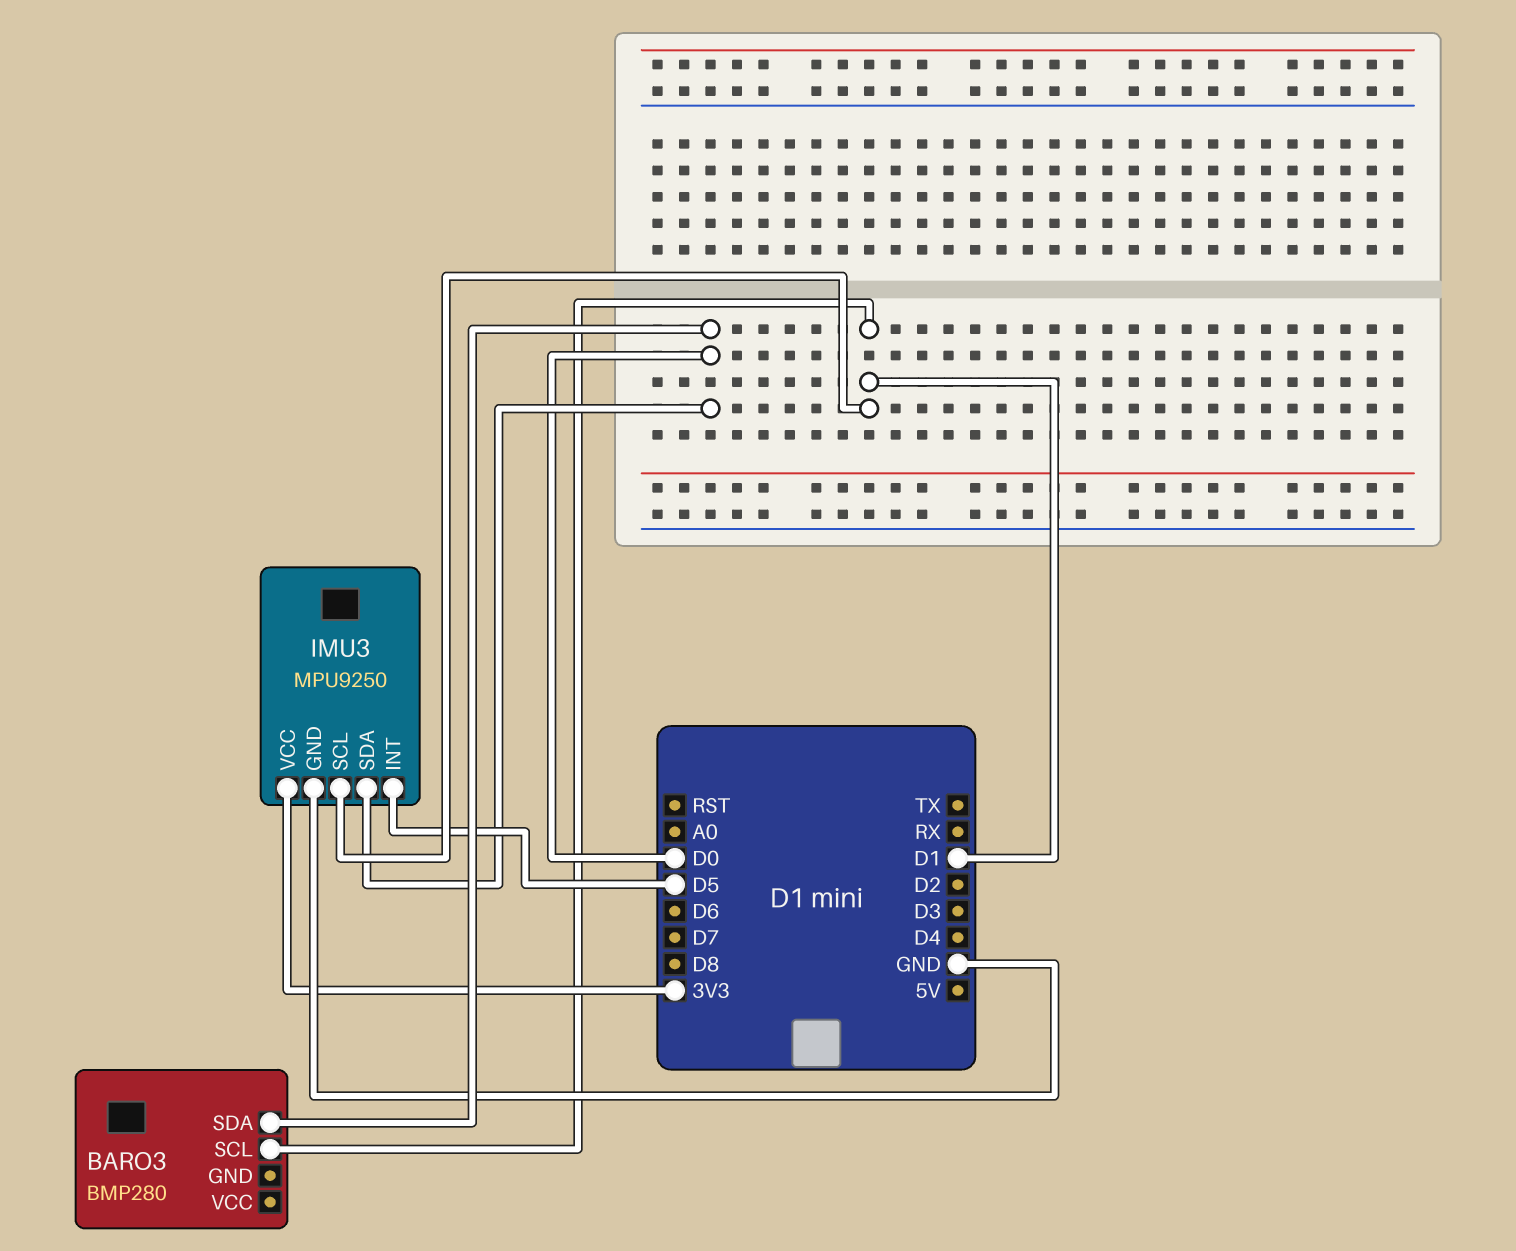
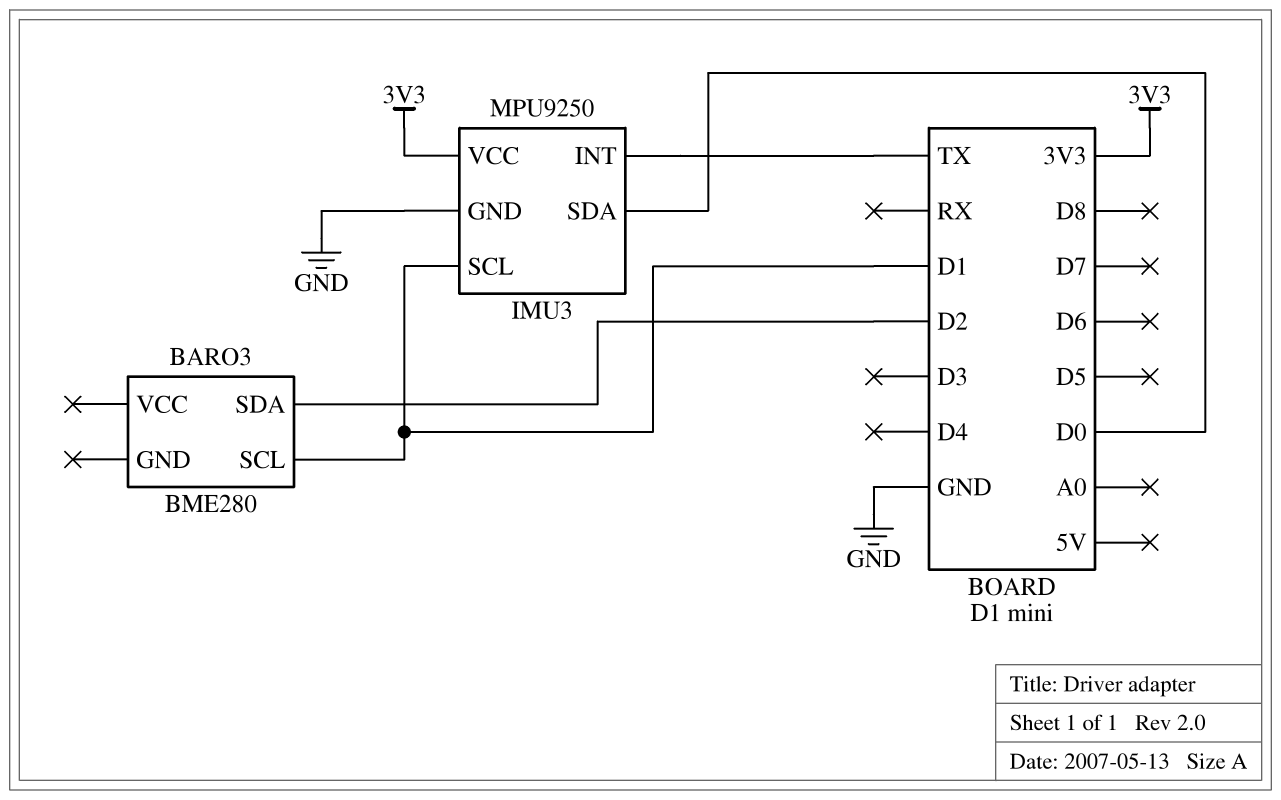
BARO3: BMP280 -> BME280
BARO3 pin SDA: D0 -> D2
IMU3 pin INT: D5 -> TX

